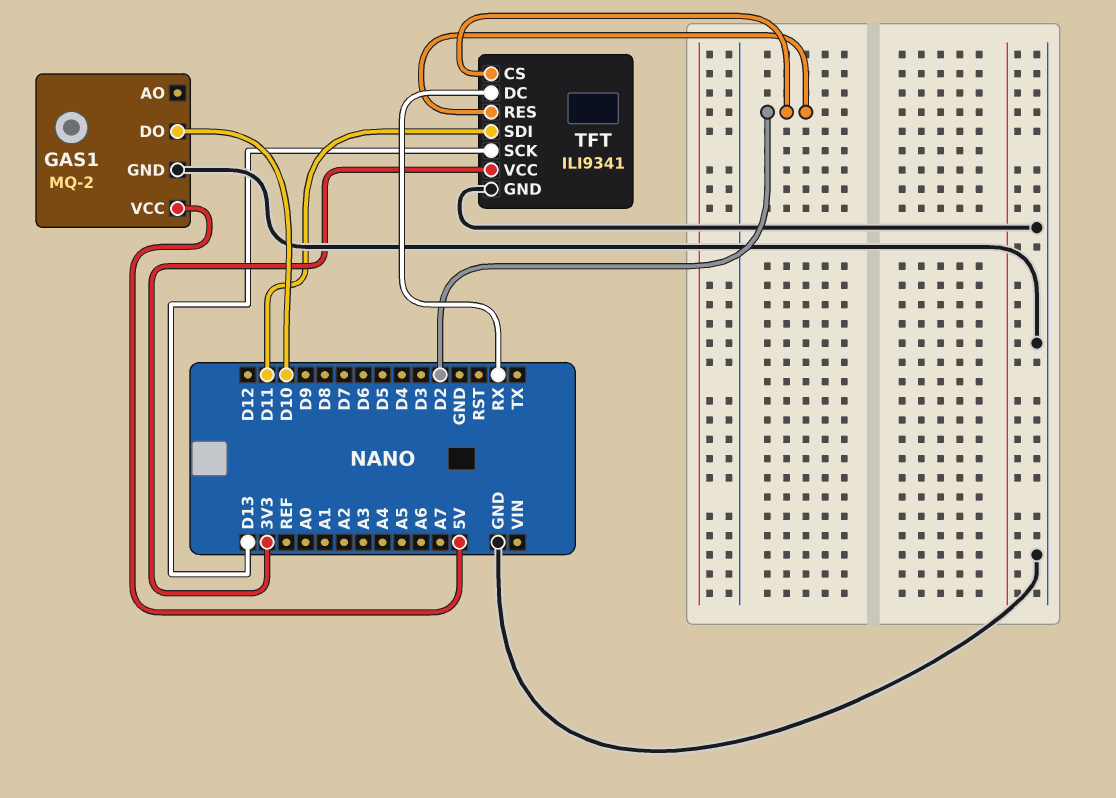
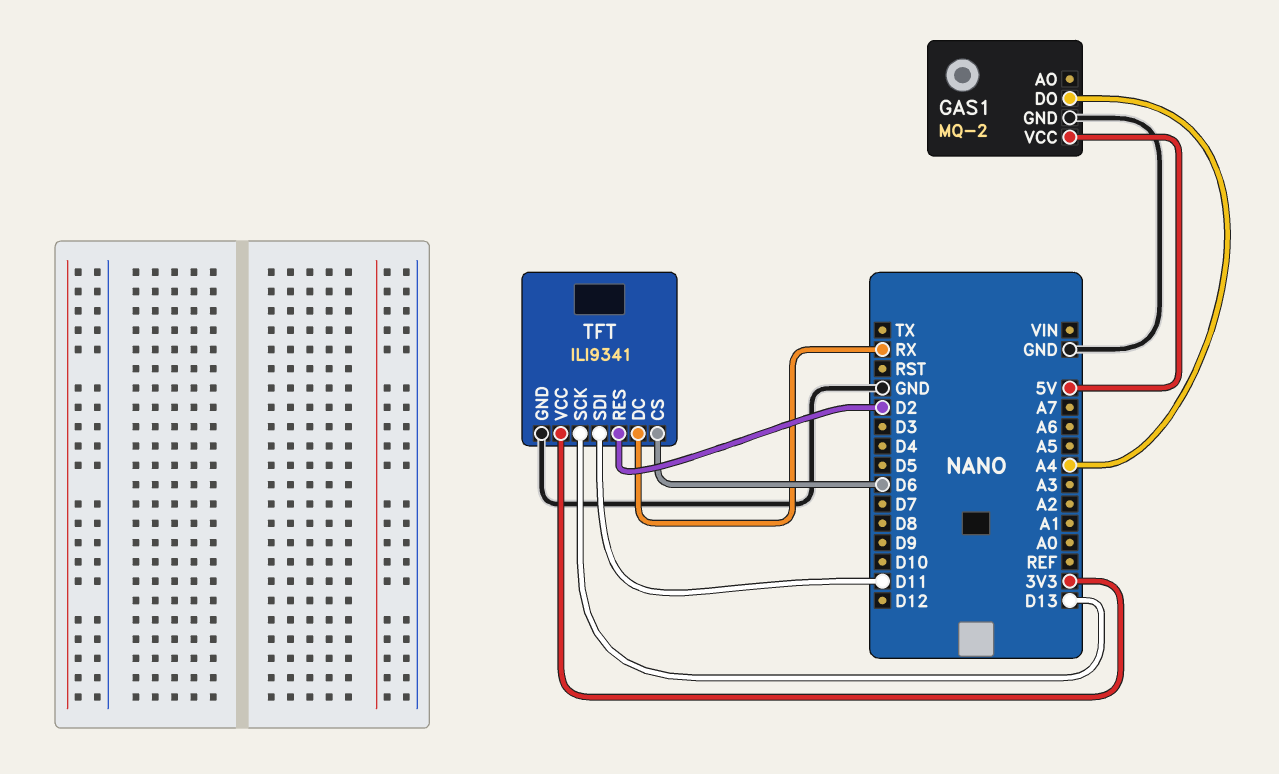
GAS1 pin DO: D10 -> A4
TFT pin CS: D2 -> D6

